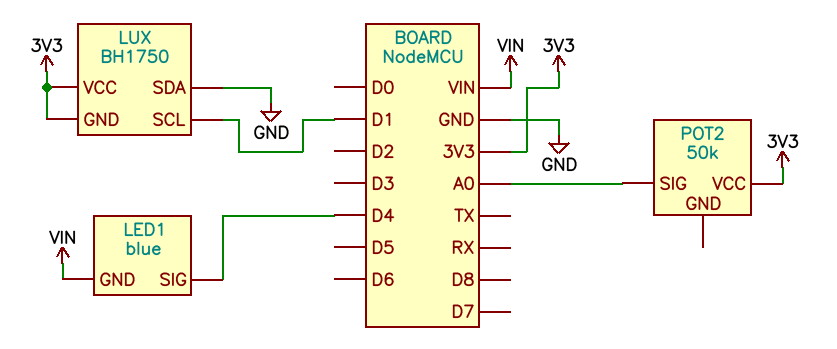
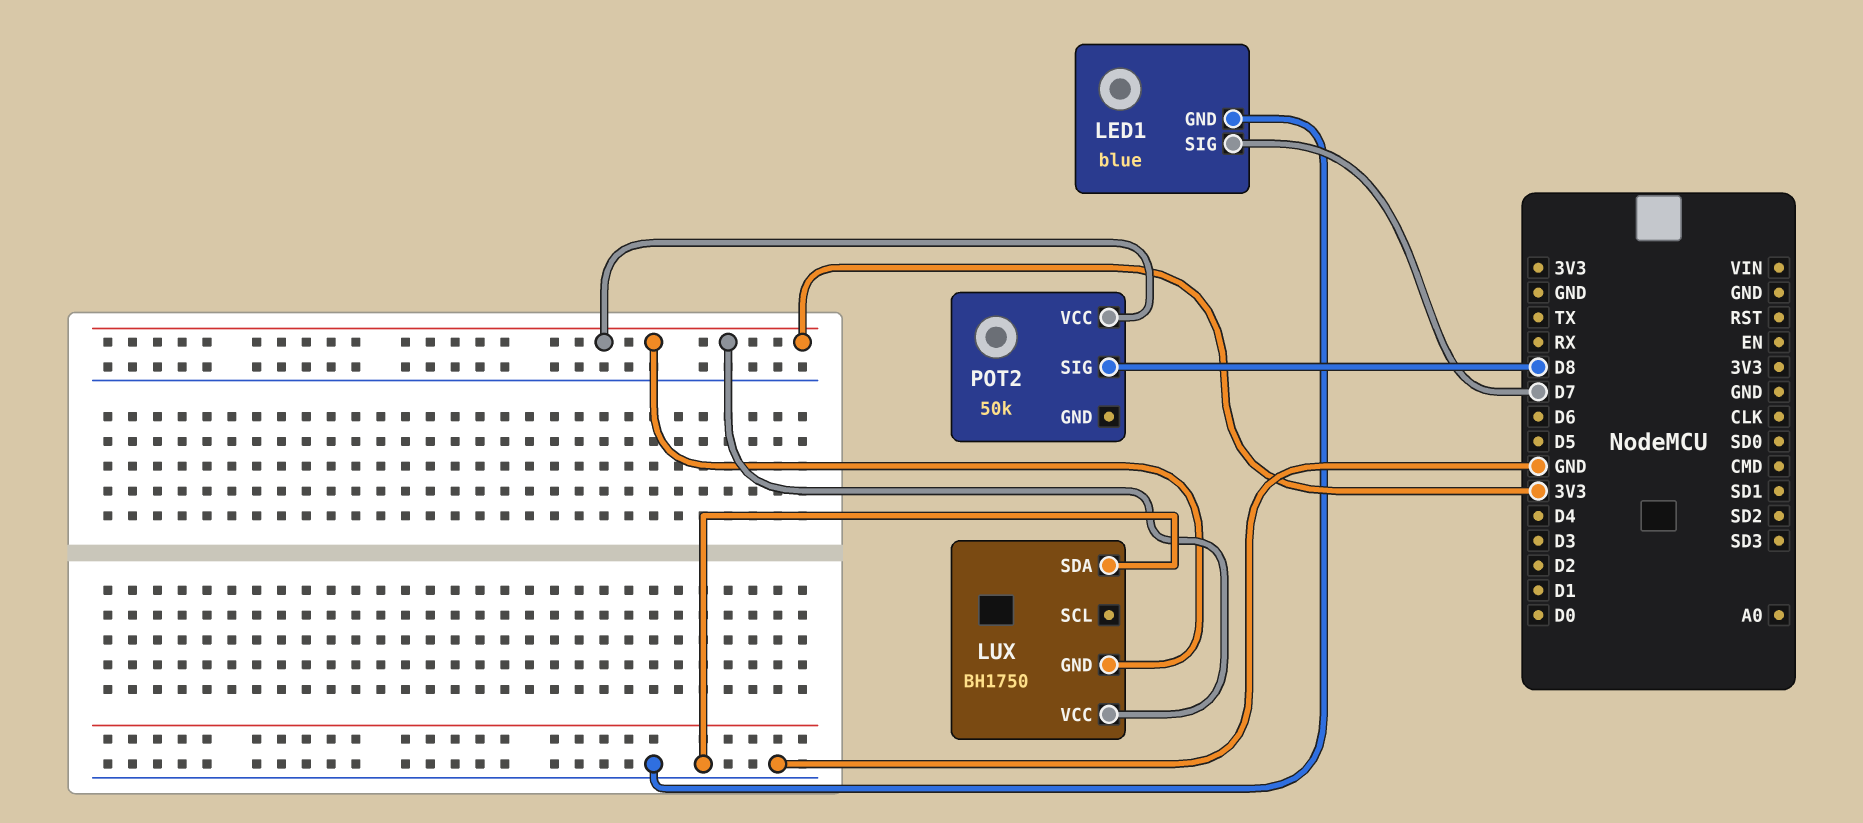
LED1 pin GND: VIN -> GND
LED1 pin SIG: D4 -> D7
LUX pin SCL: D1 -> none
POT2 pin SIG: A0 -> D8

